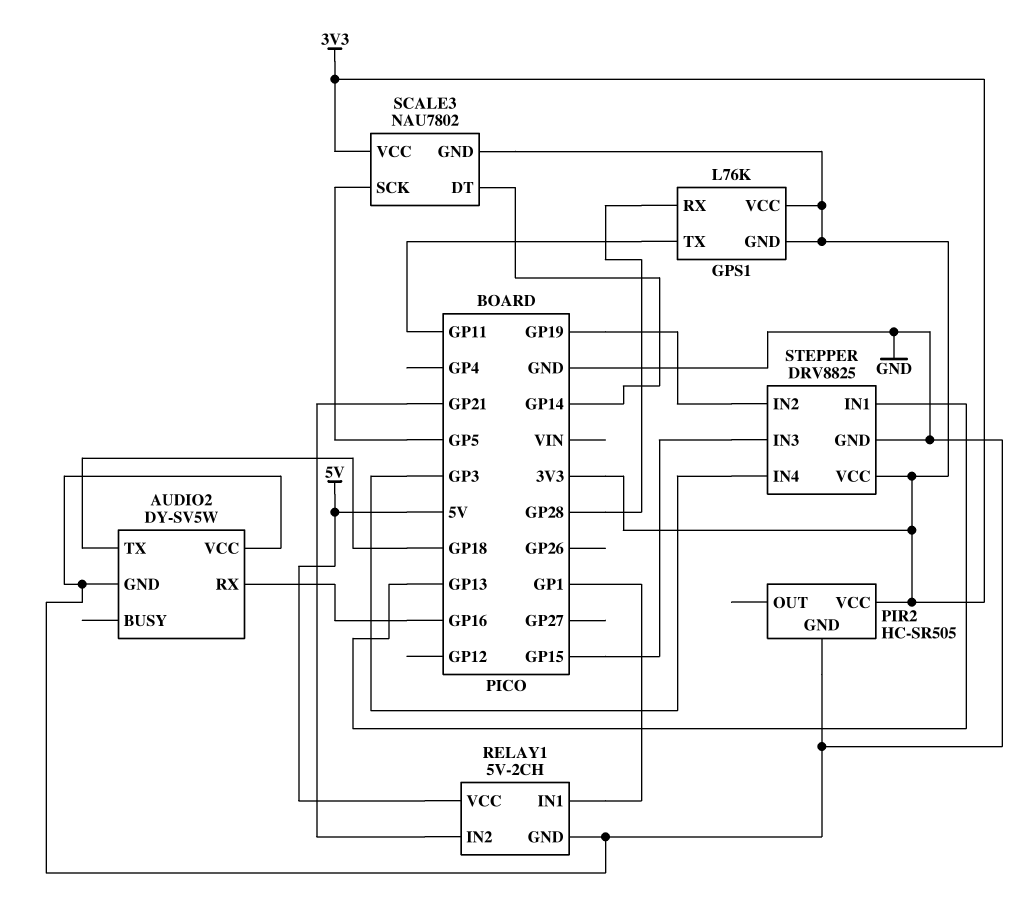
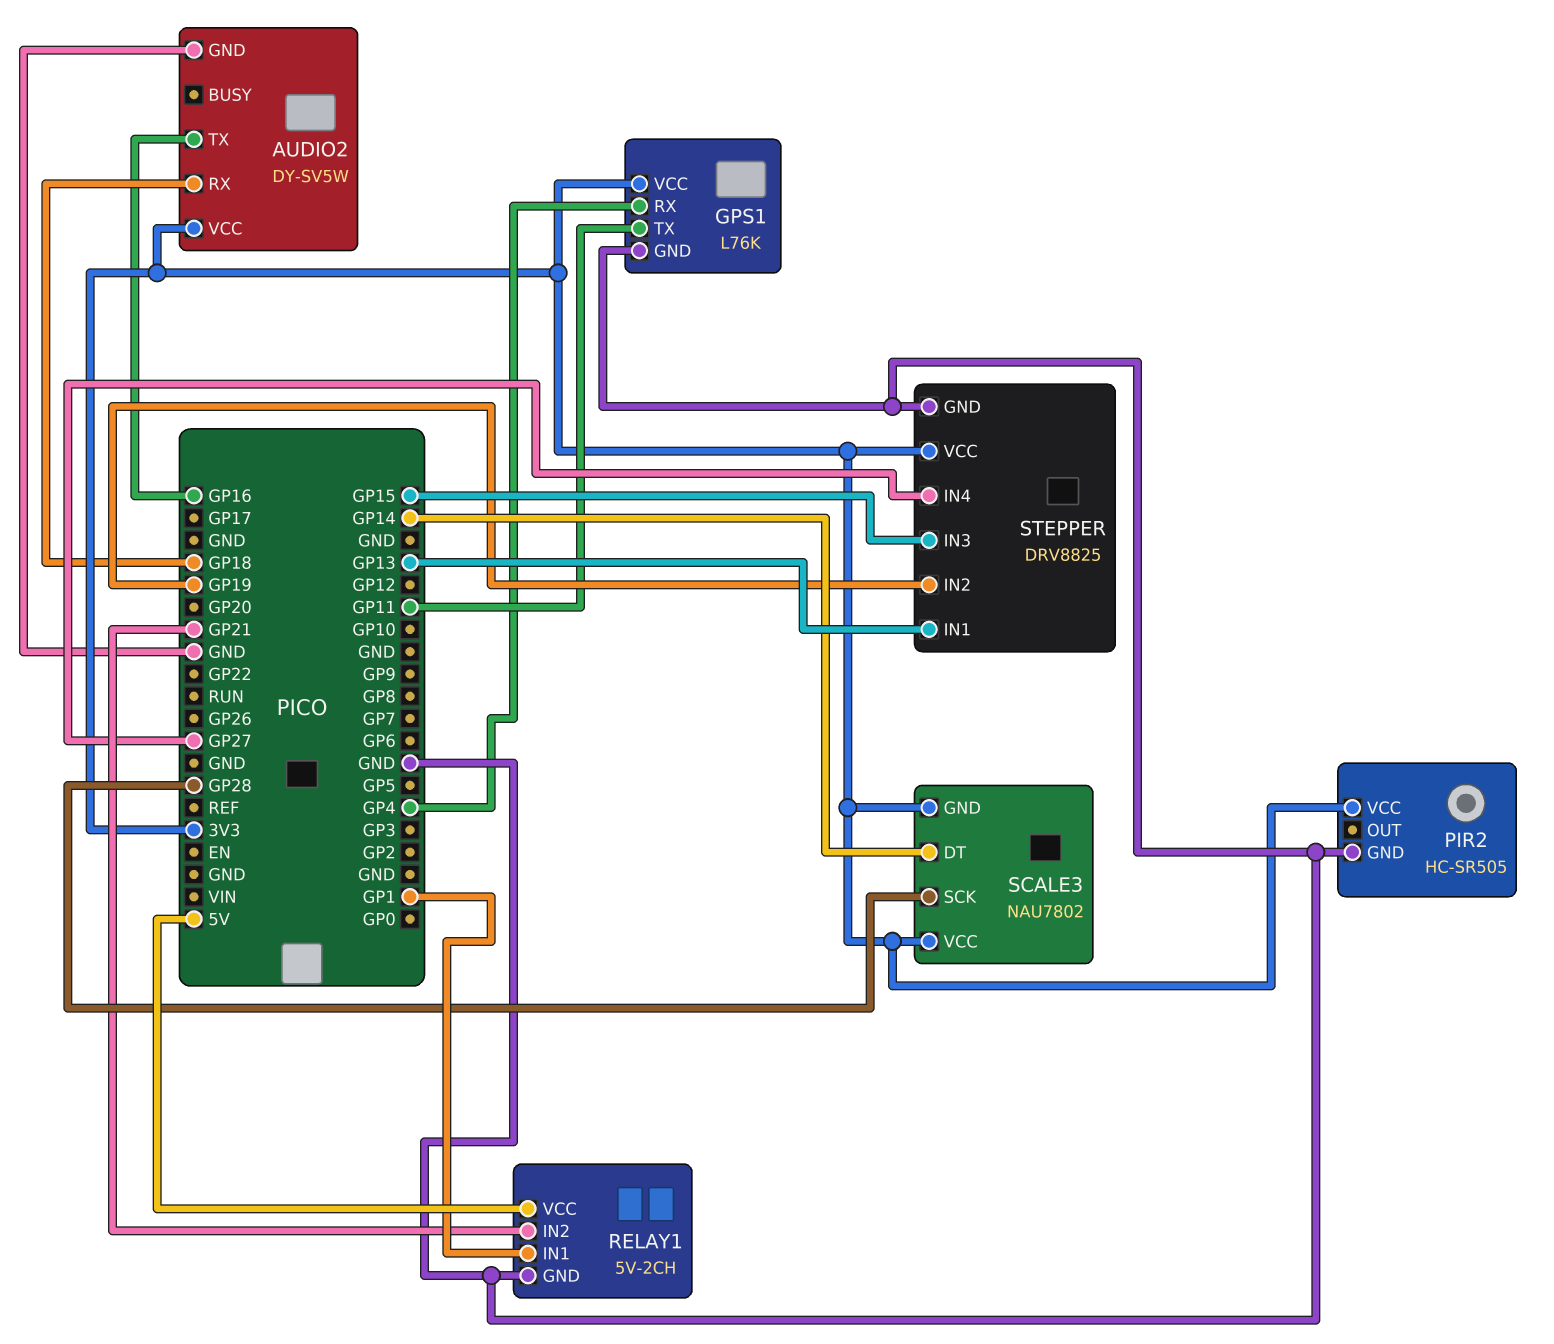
AUDIO2 pin RX: GP16 -> GP18
AUDIO2 pin TX: GP18 -> GP16
AUDIO2 pin VCC: GND -> 3V3
GPS1 pin GND: 3V3 -> GND
GPS1 pin RX: GP28 -> GP4
SCALE3 pin SCK: GP5 -> GP28
STEPPER pin IN4: GP3 -> GP27

